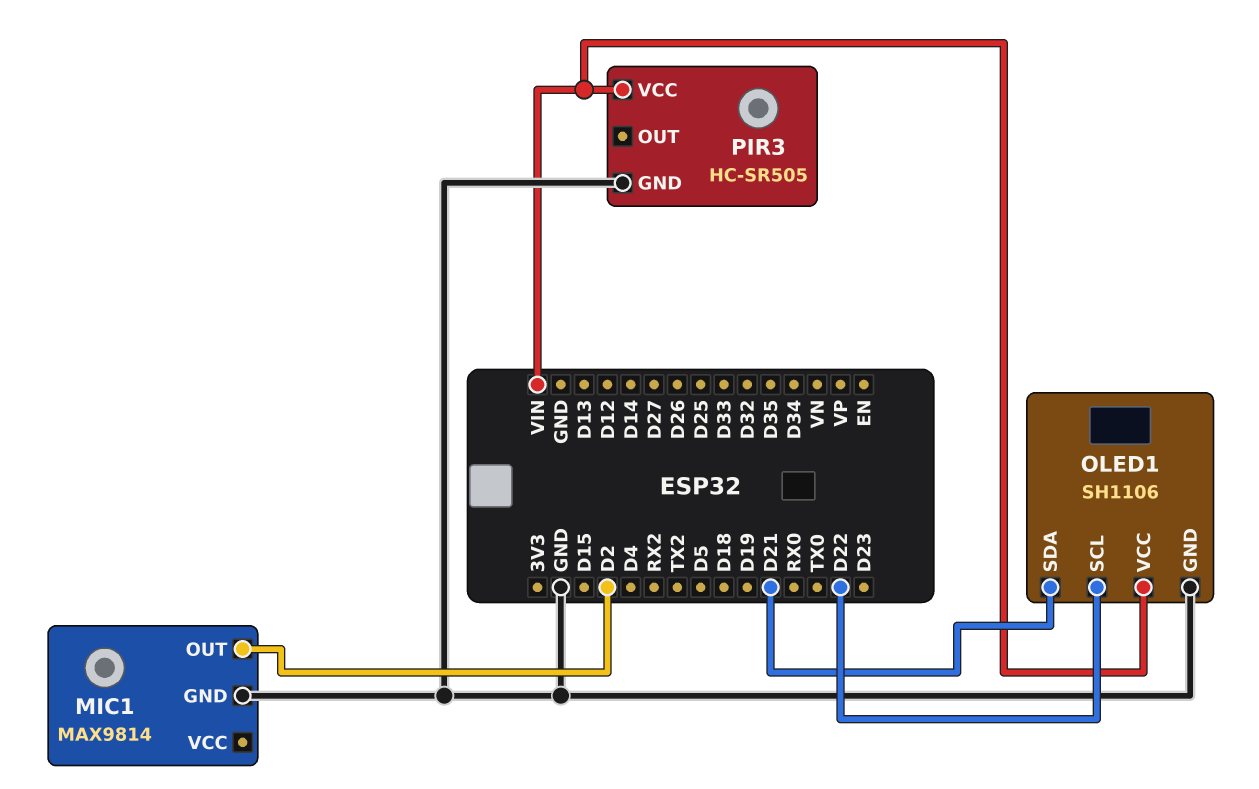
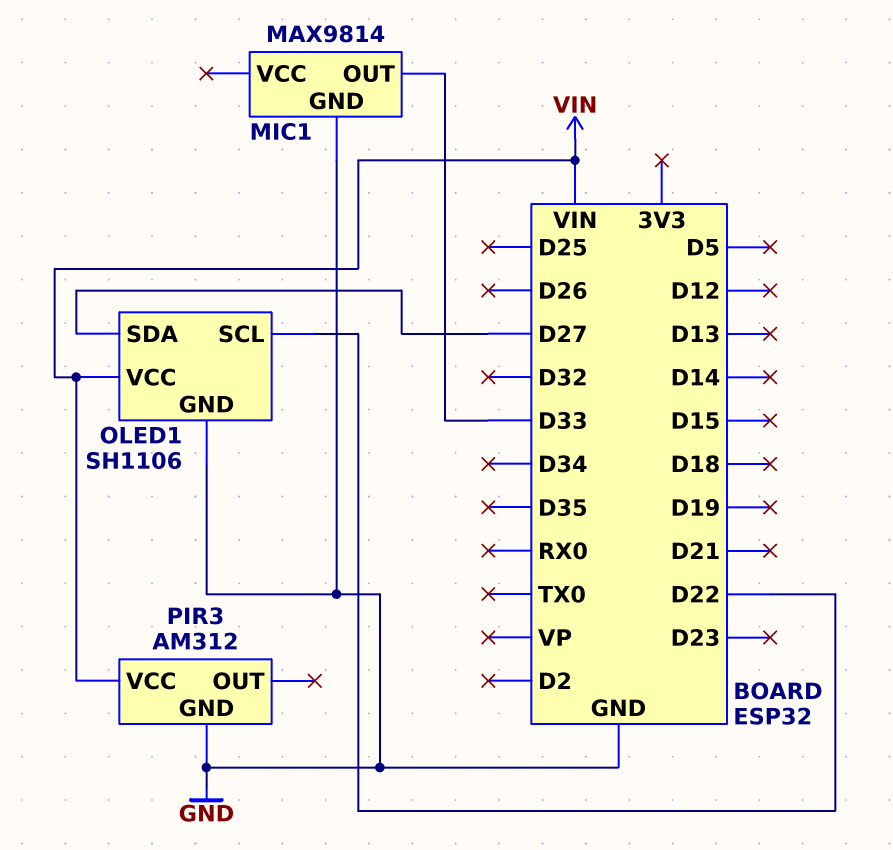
MIC1 pin OUT: D2 -> D33
OLED1 pin SDA: D21 -> D27
PIR3: HC-SR505 -> AM312

